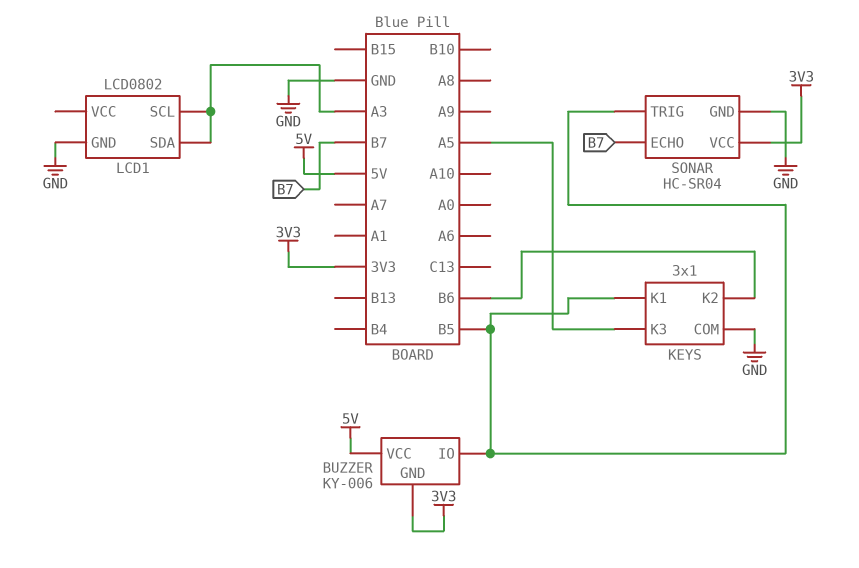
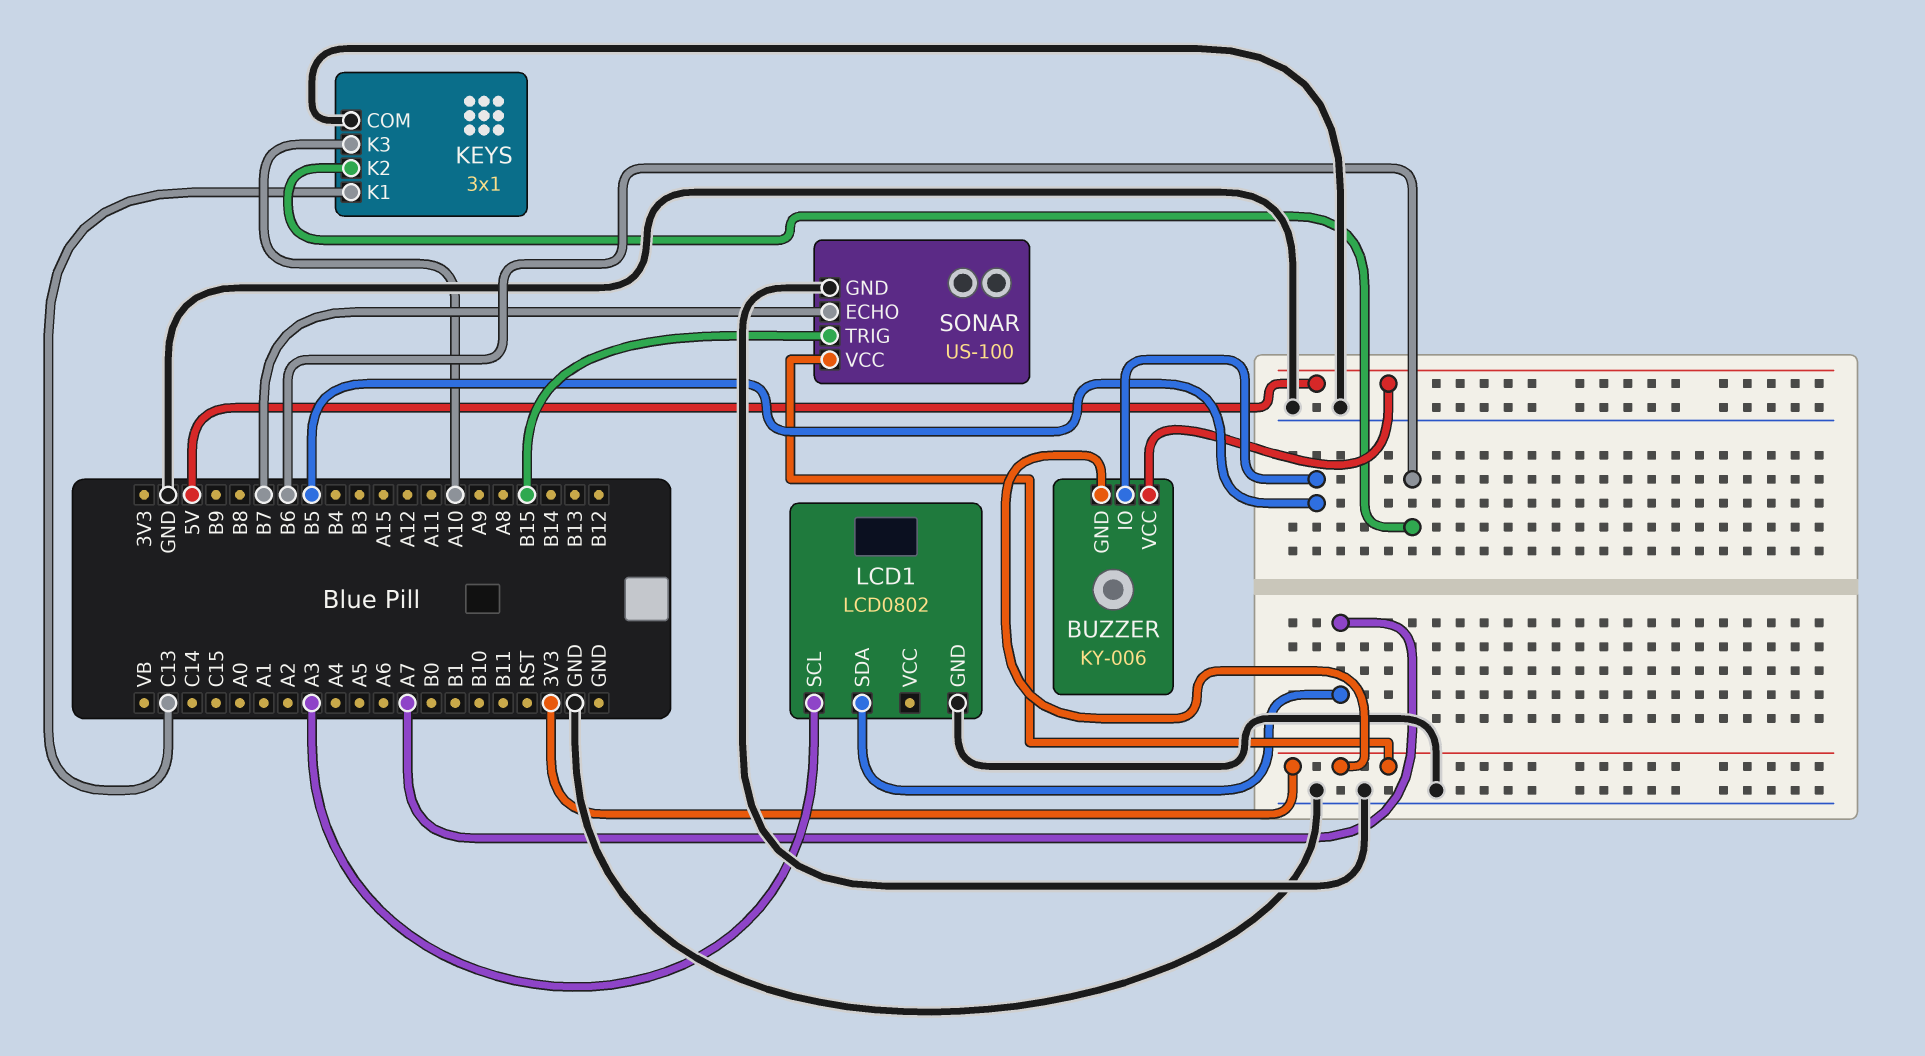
KEYS pin K1: B5 -> C13
KEYS pin K3: A5 -> A10
LCD1 pin SDA: A3 -> A7
SONAR: HC-SR04 -> US-100
SONAR pin TRIG: B5 -> B15

